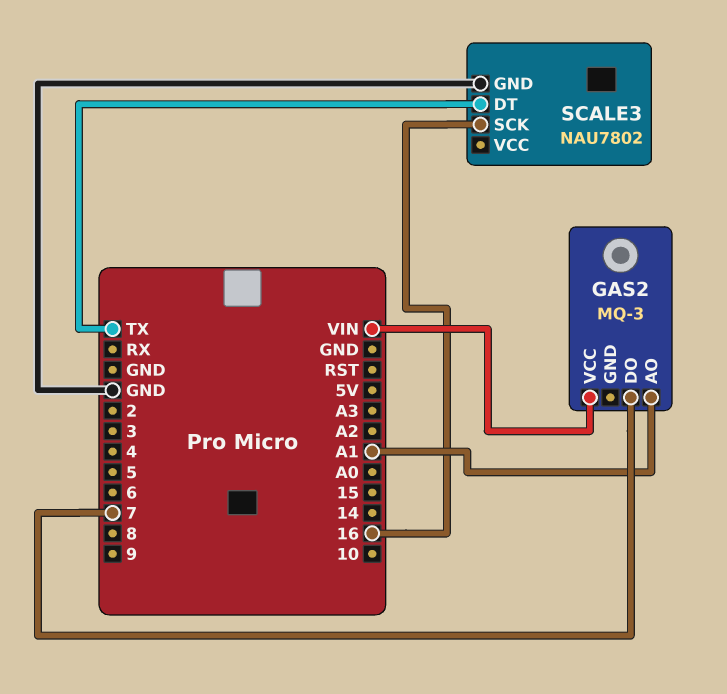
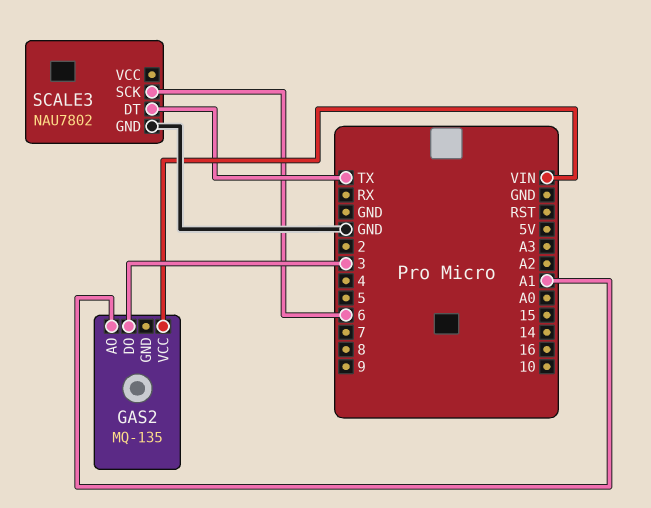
GAS2: MQ-3 -> MQ-135
GAS2 pin DO: 7 -> 3
SCALE3 pin SCK: 16 -> 6

